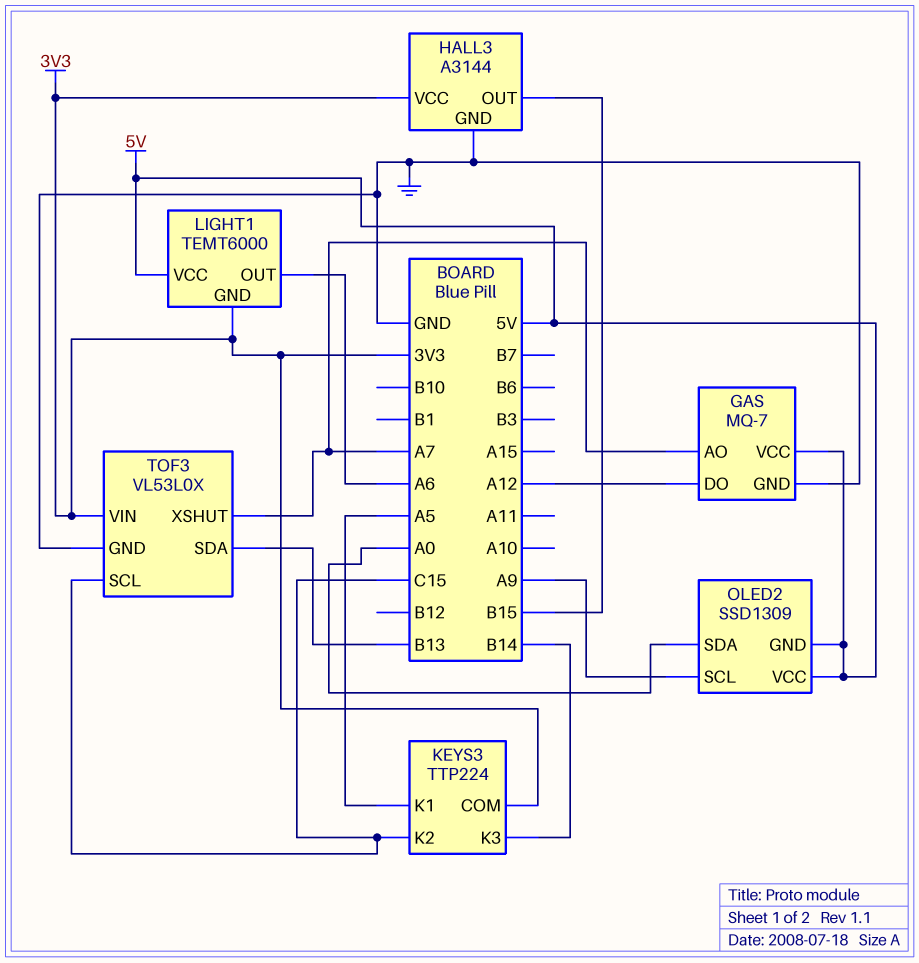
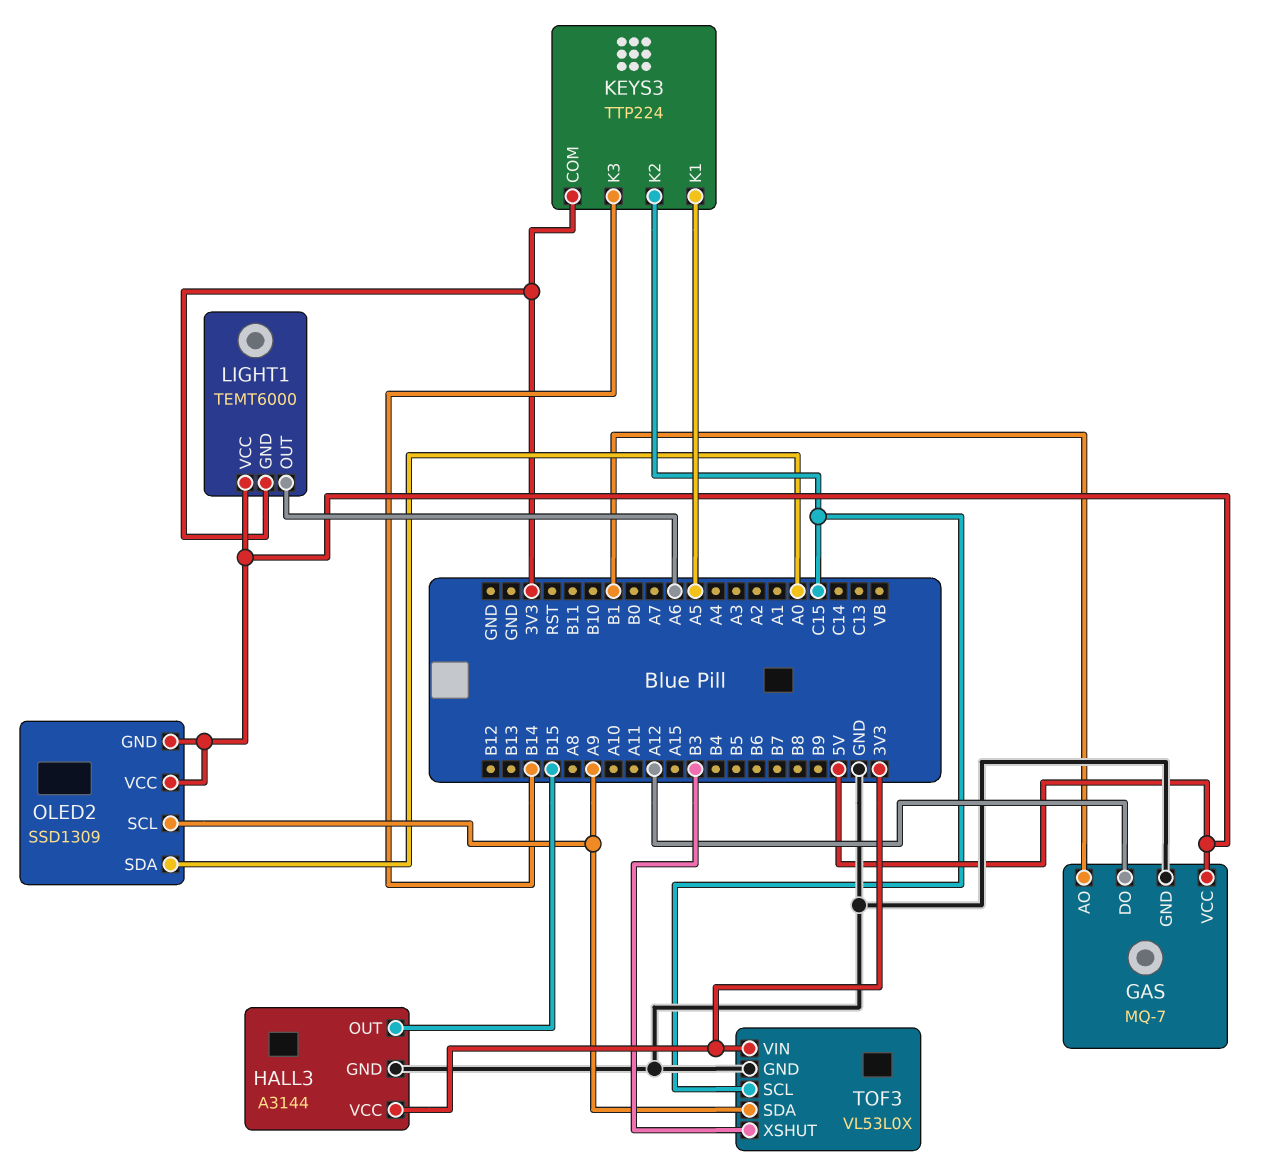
GAS pin AO: A7 -> B1
TOF3 pin SDA: B13 -> A9
TOF3 pin XSHUT: A7 -> B3

